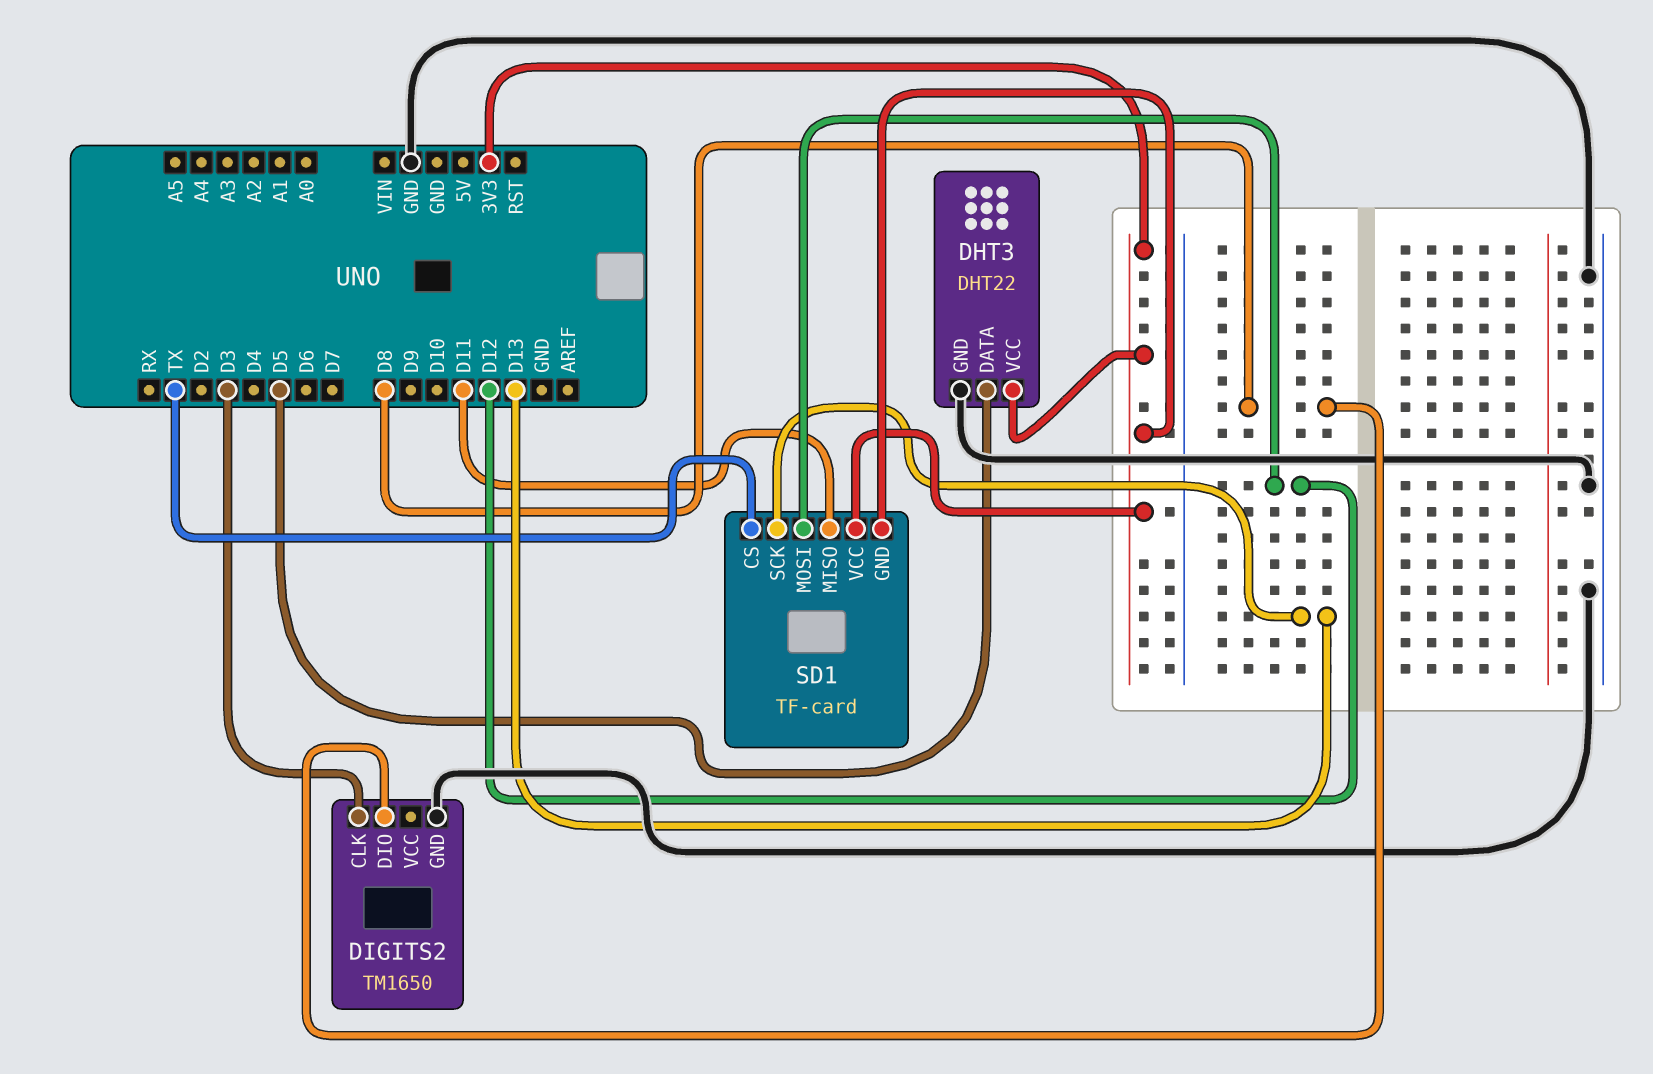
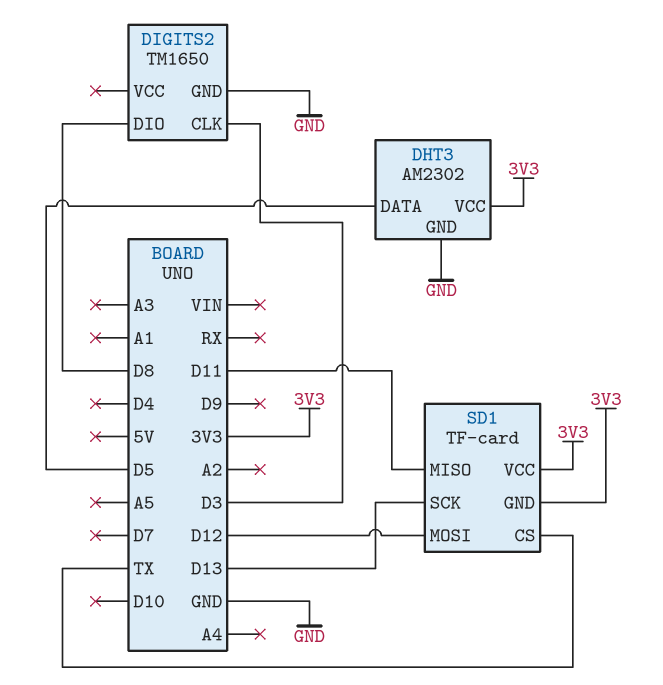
DHT3: DHT22 -> AM2302

